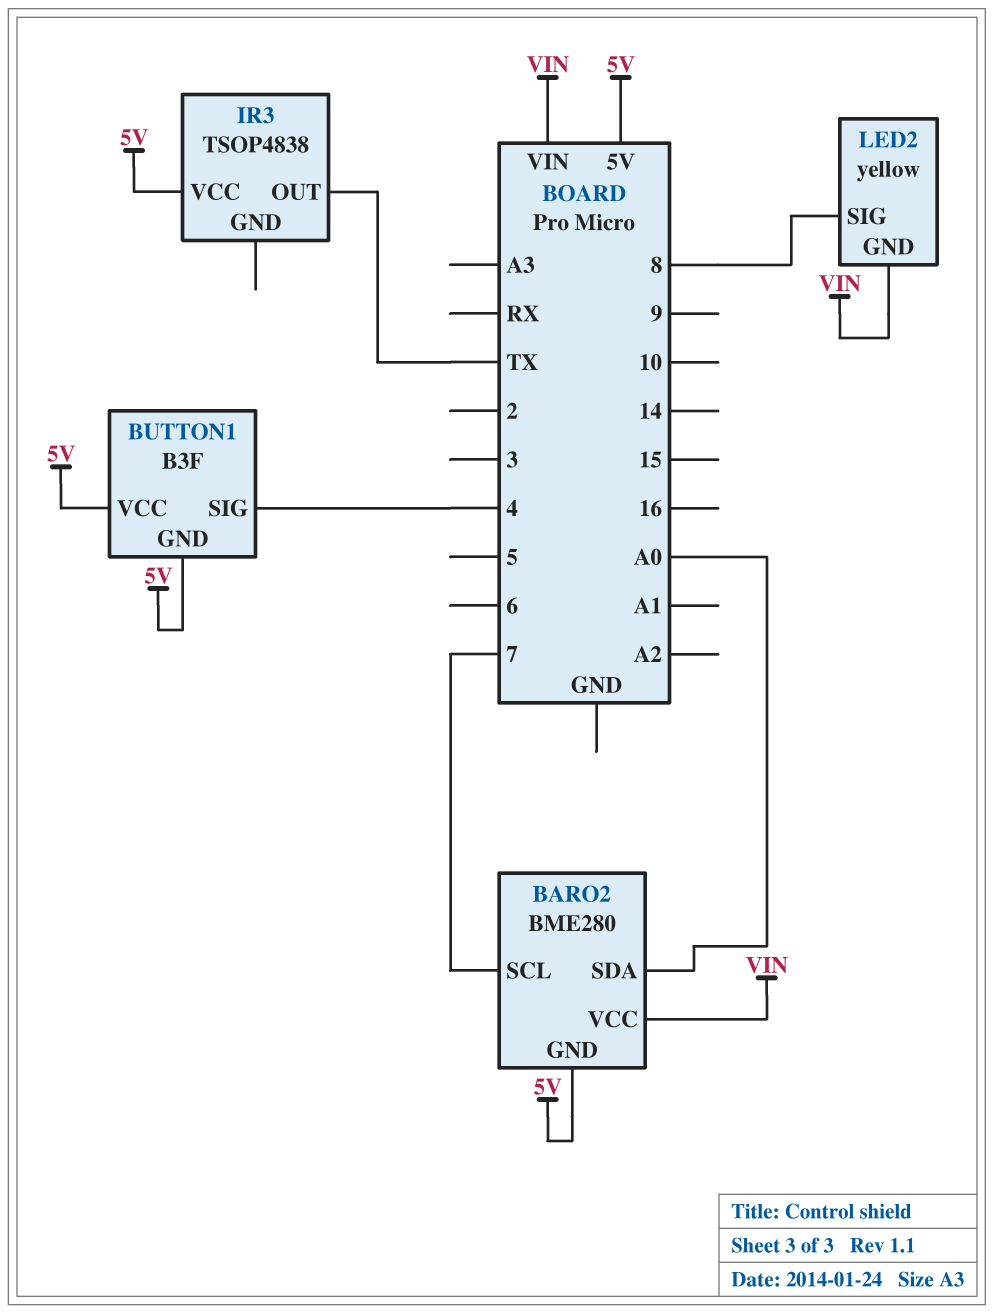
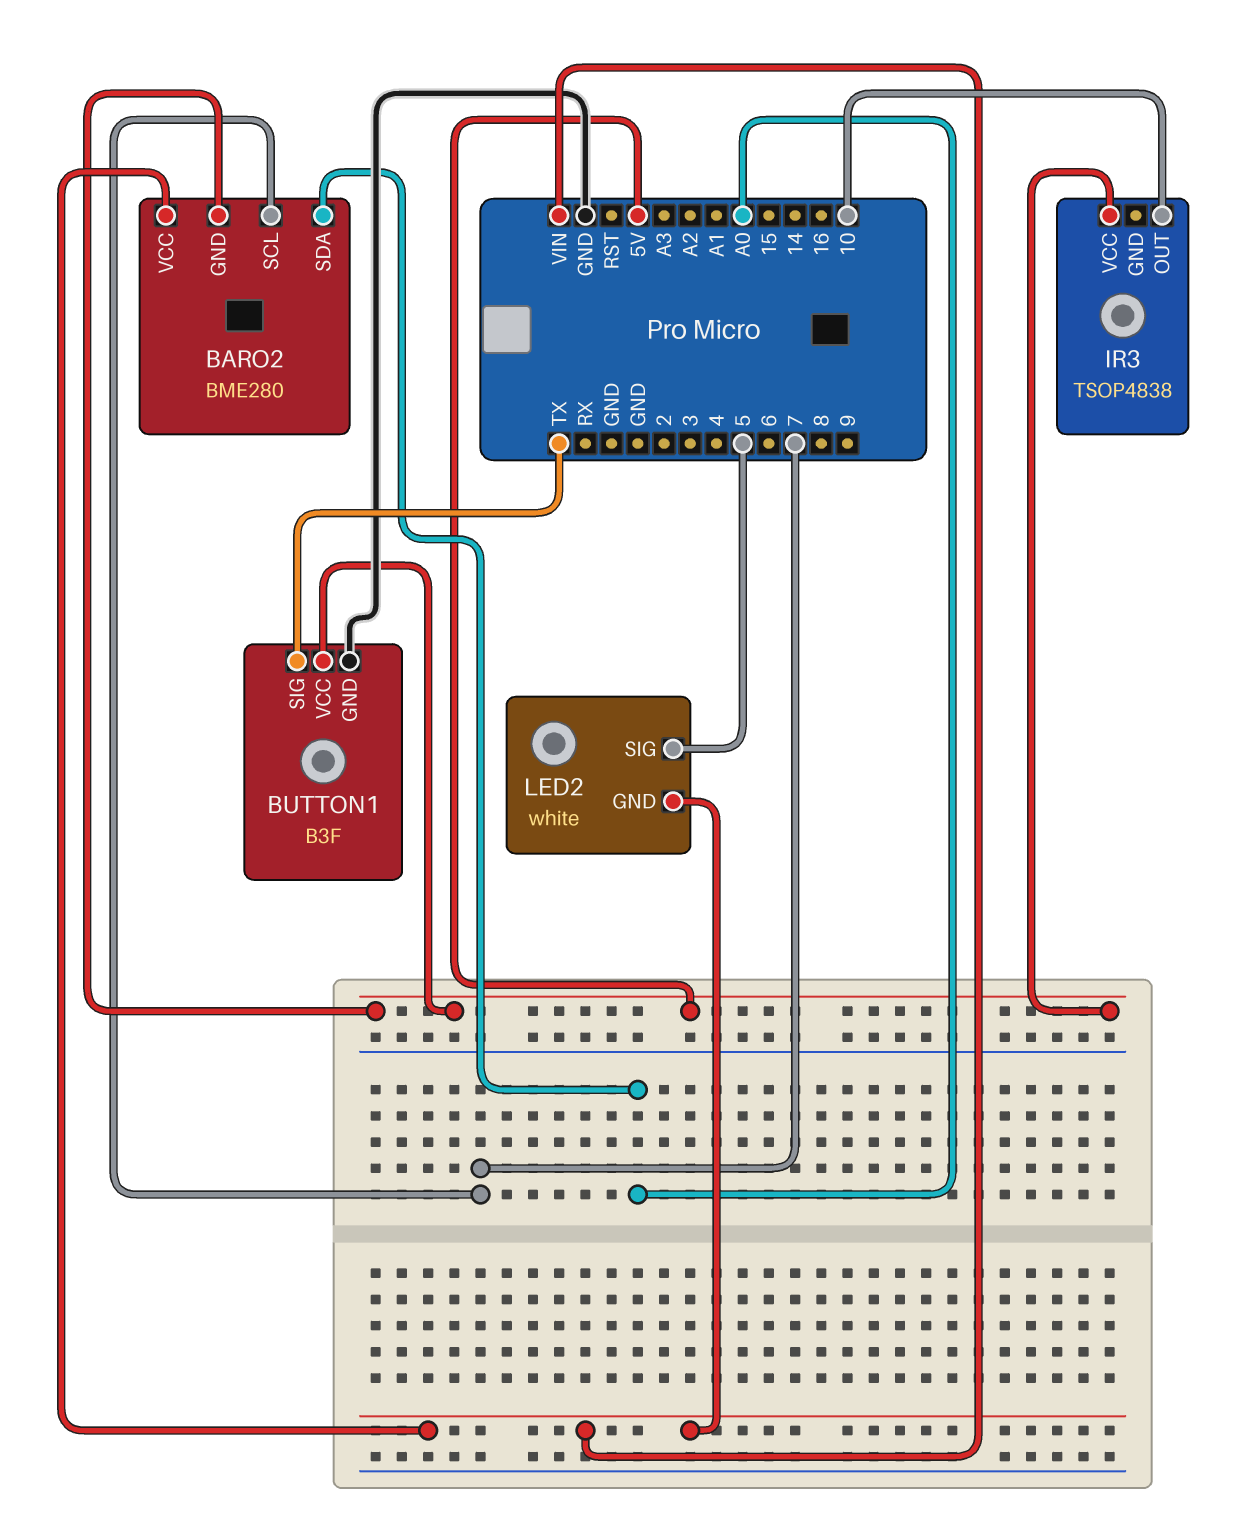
BUTTON1 pin GND: 5V -> GND
BUTTON1 pin SIG: 4 -> TX
IR3 pin OUT: TX -> 10
LED2: yellow -> white
LED2 pin SIG: 8 -> 5

